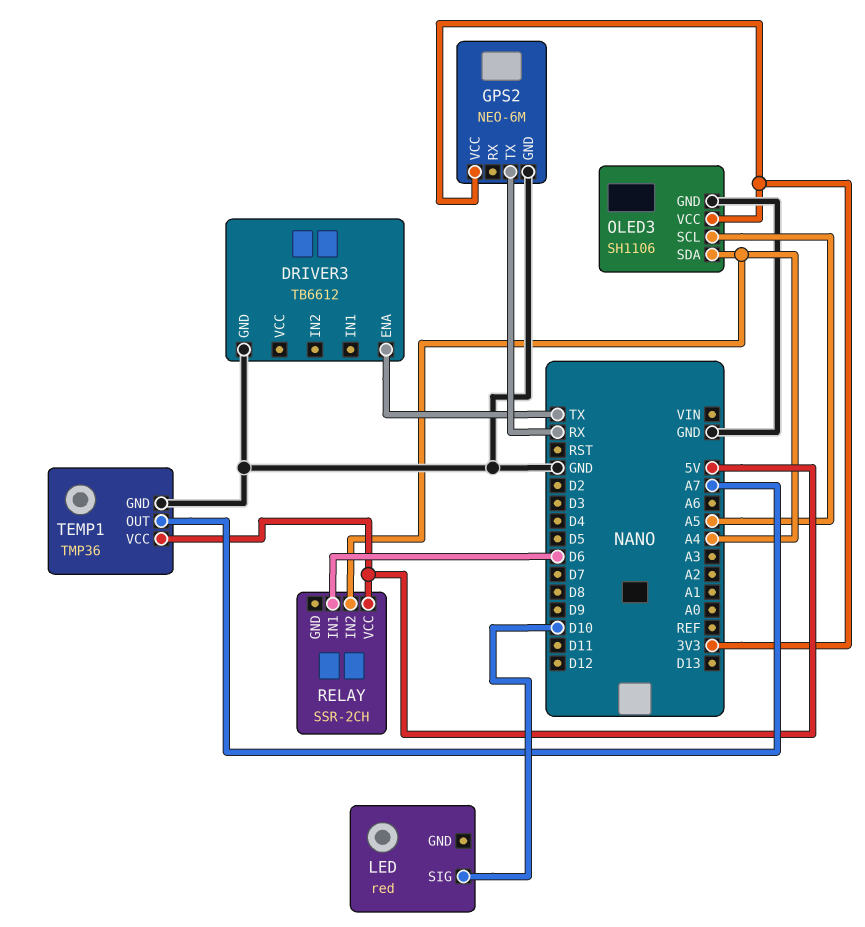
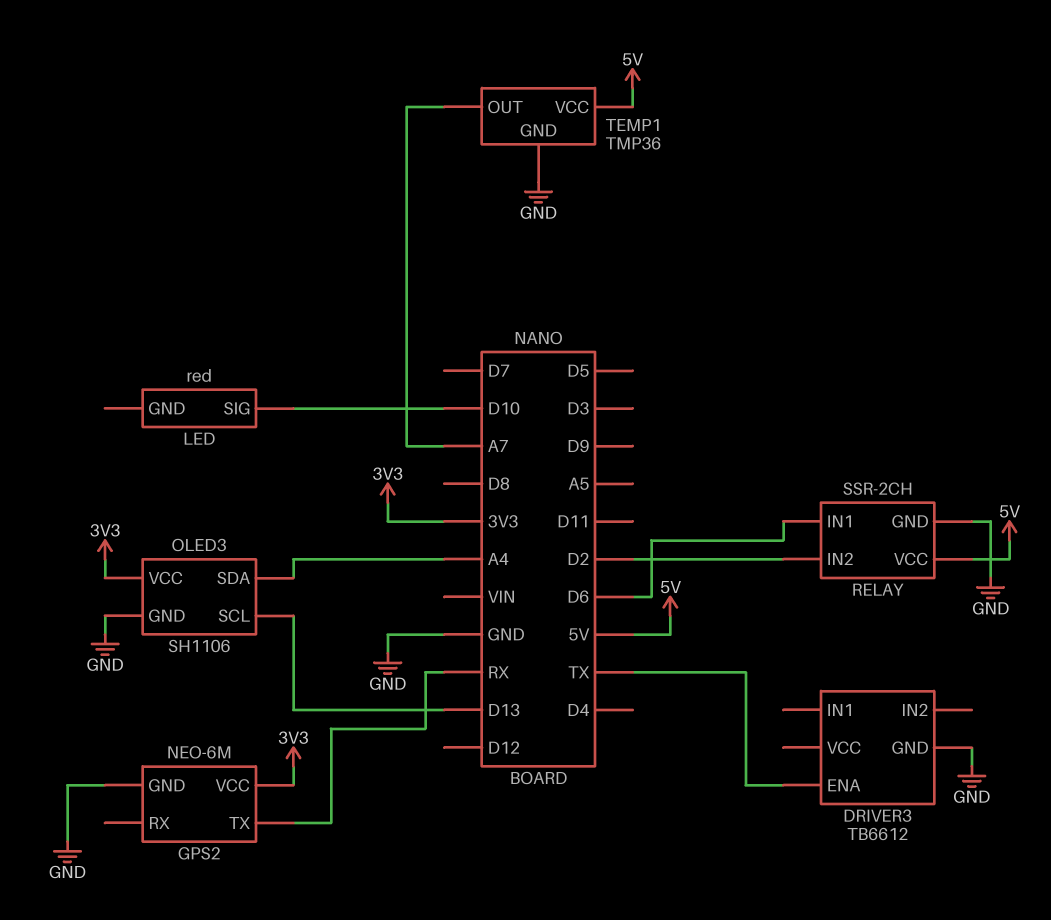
OLED3 pin SCL: A5 -> D13
RELAY pin GND: none -> GND
RELAY pin IN2: A4 -> D2

